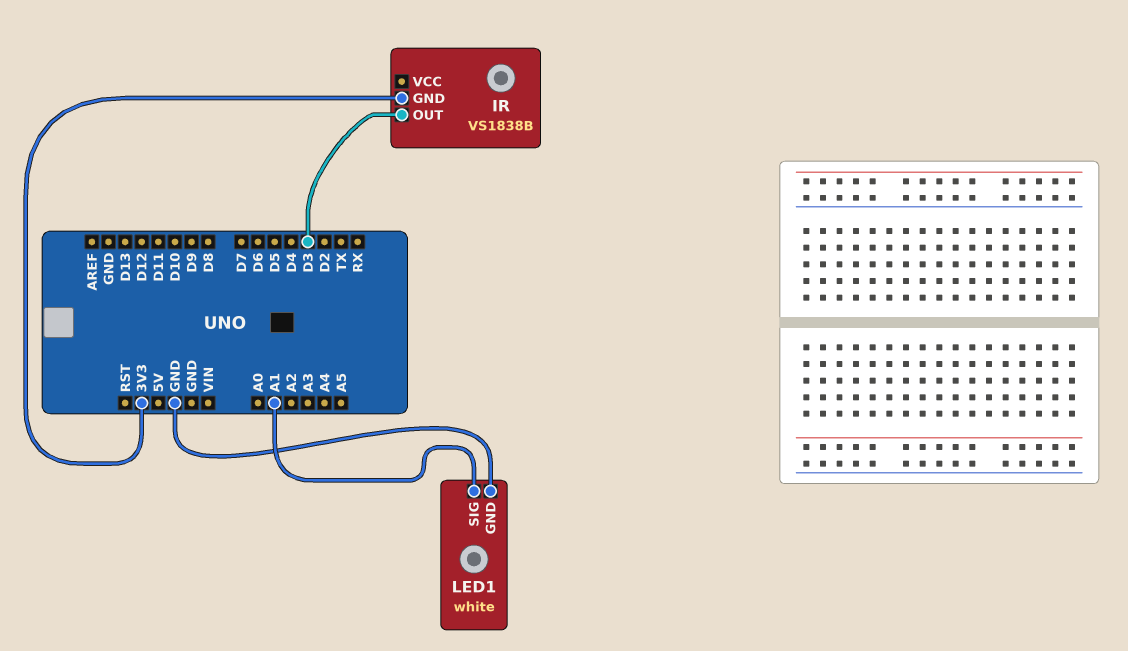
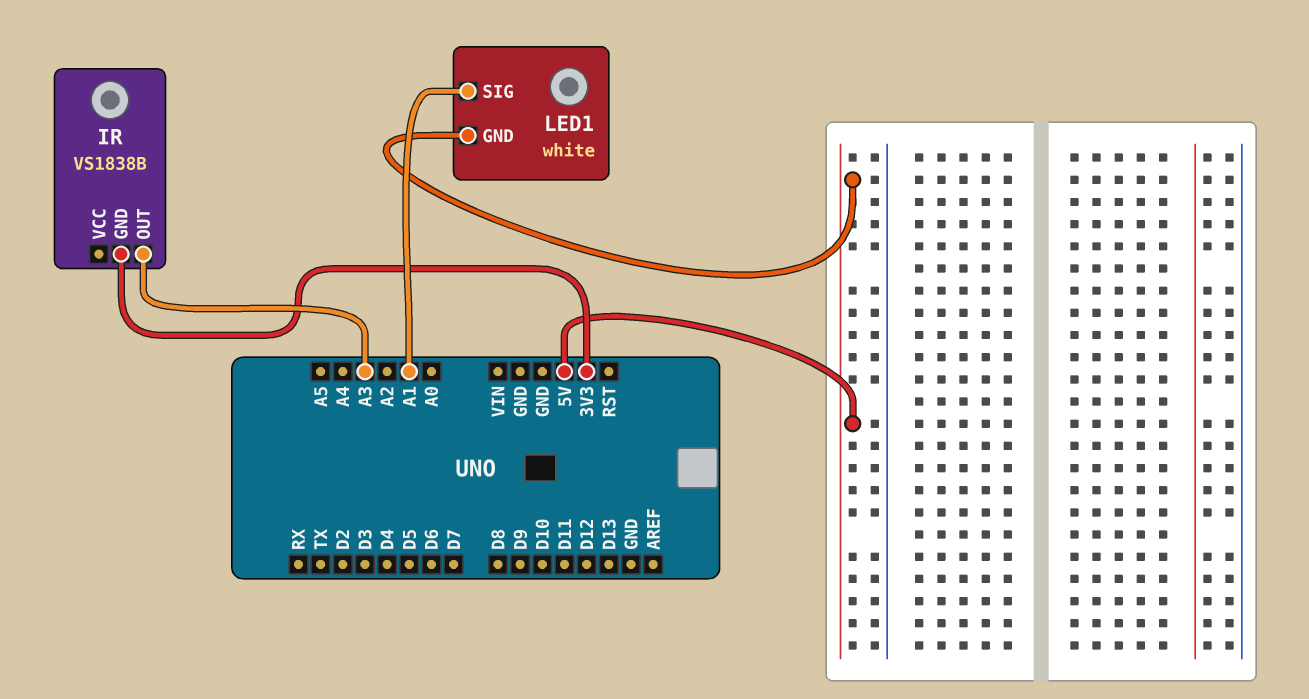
IR pin OUT: D3 -> A3
LED1 pin GND: GND -> 5V

